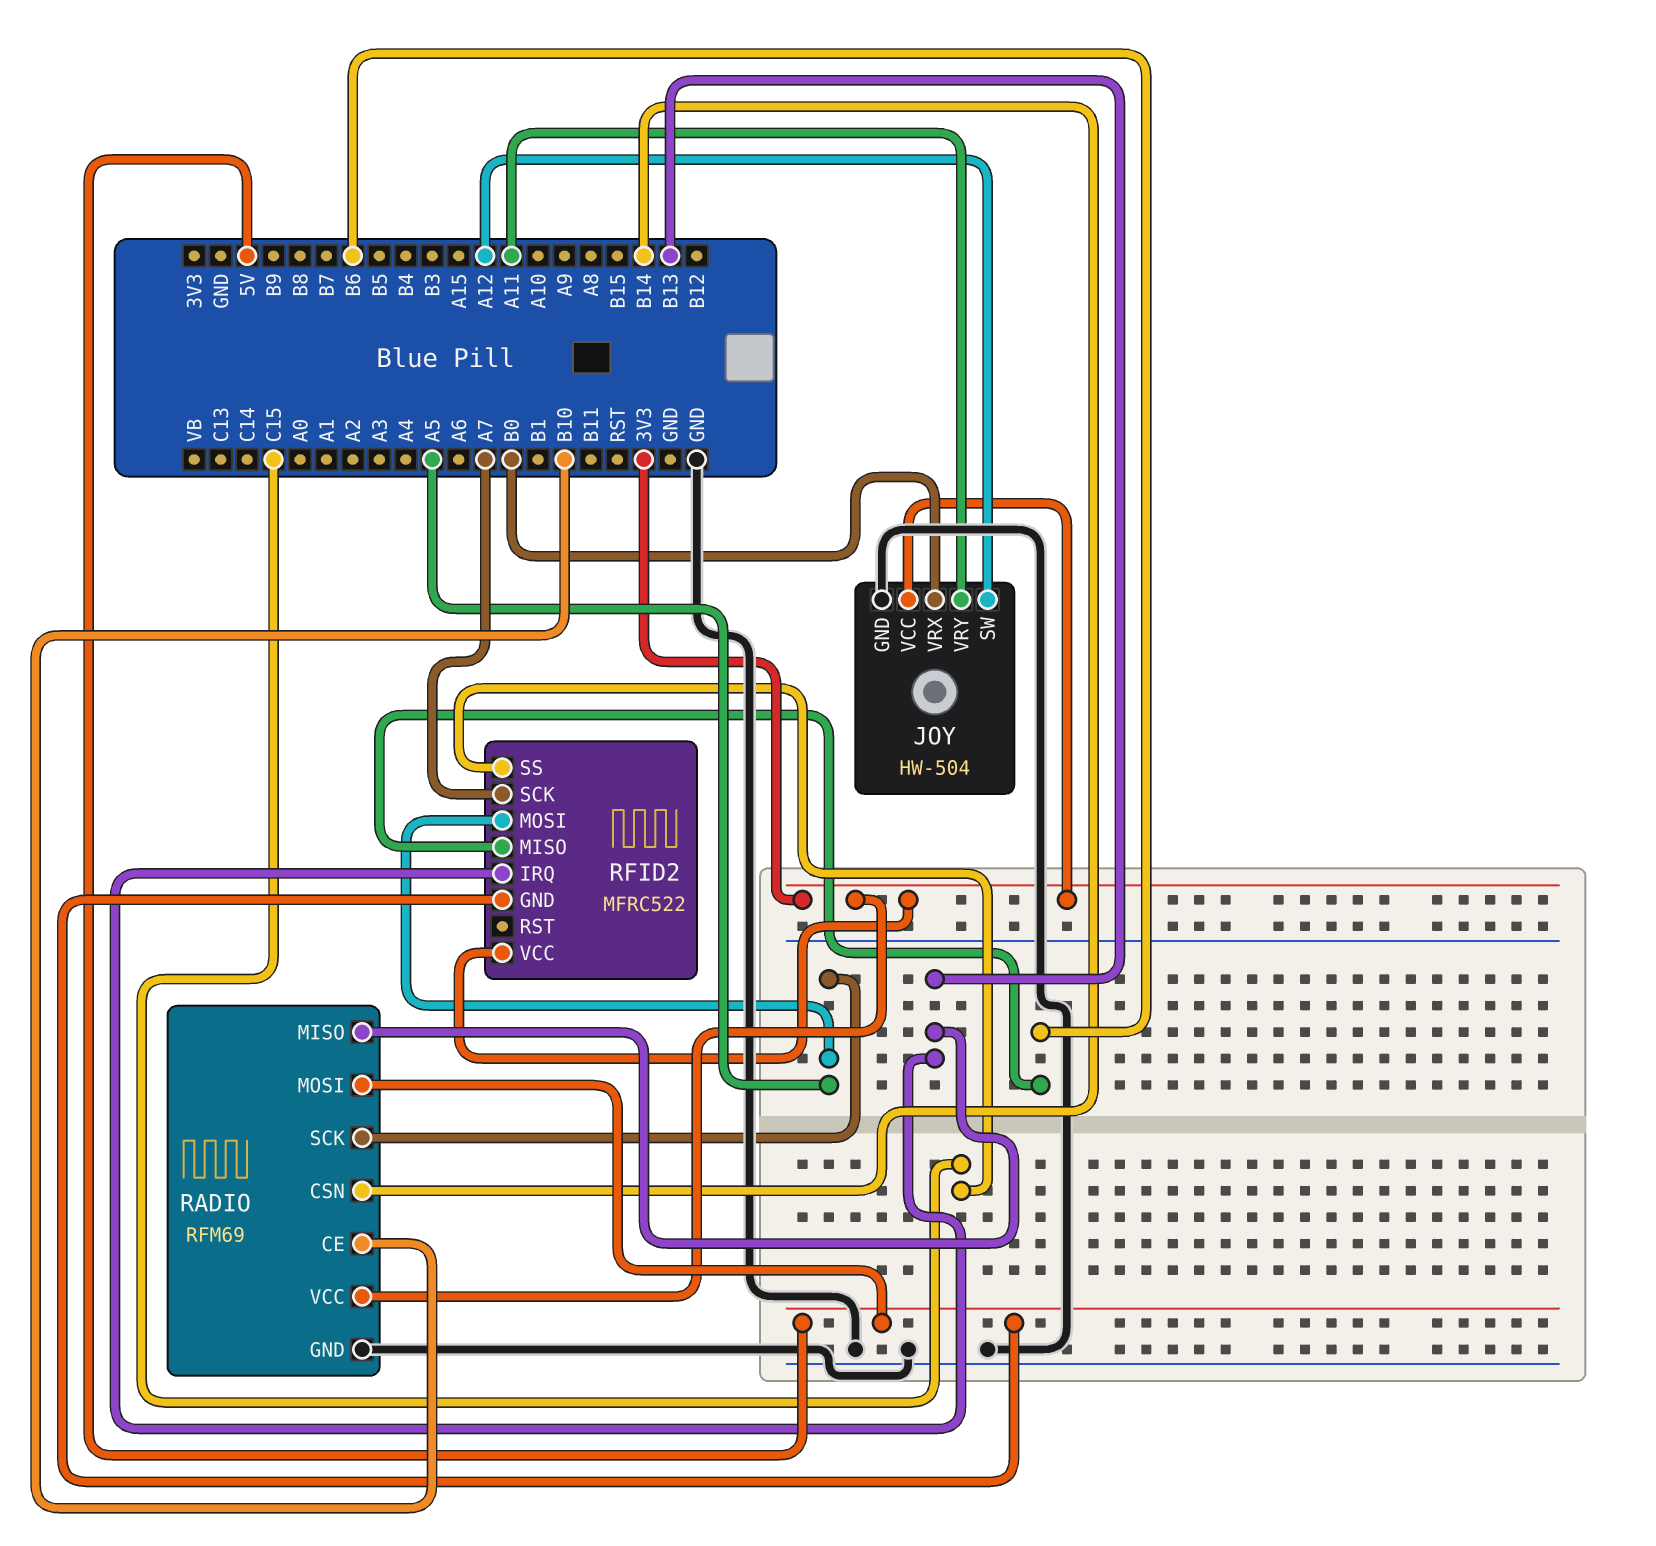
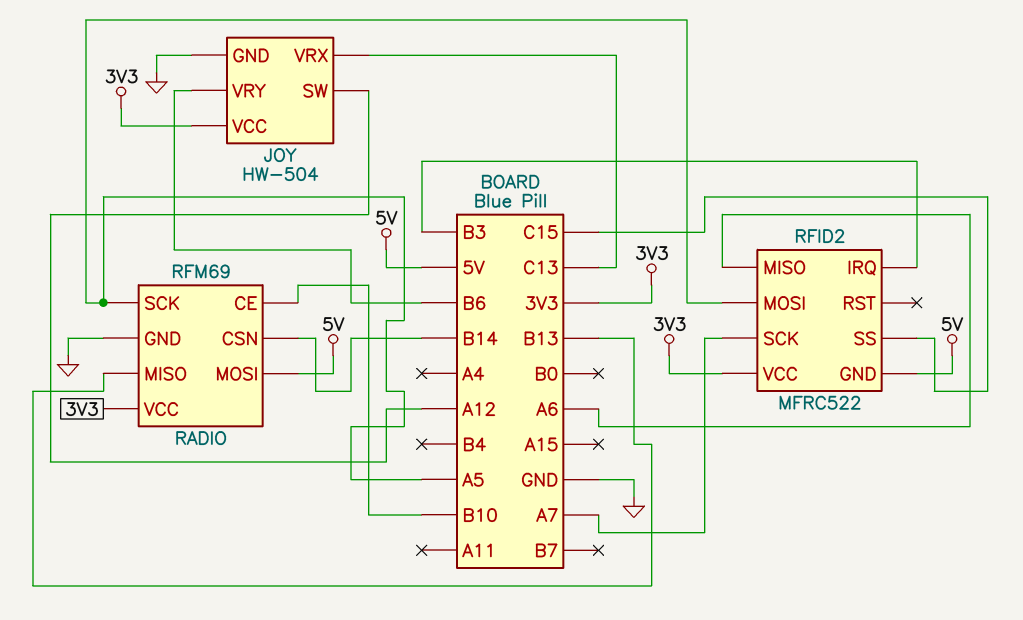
JOY pin VRX: B0 -> C13
JOY pin VRY: A11 -> B6
RFID2 pin IRQ: B13 -> B3
RFID2 pin MISO: B6 -> A6

